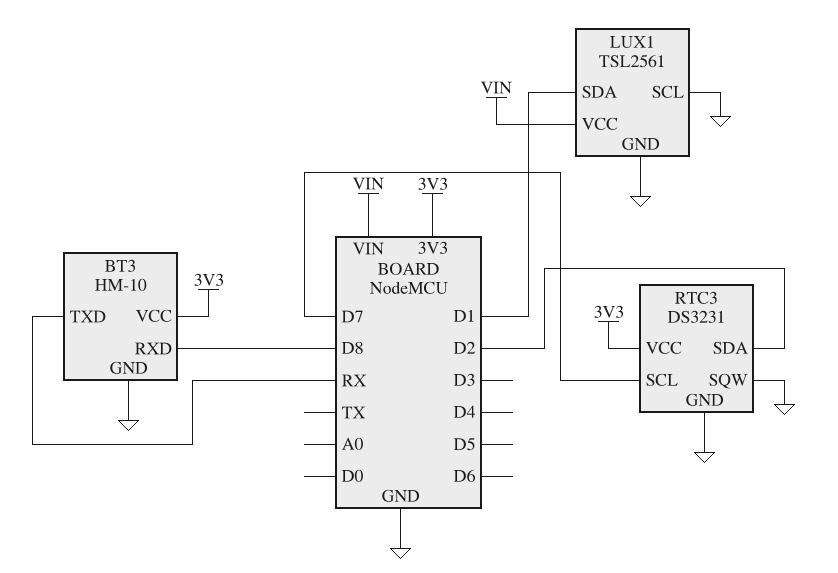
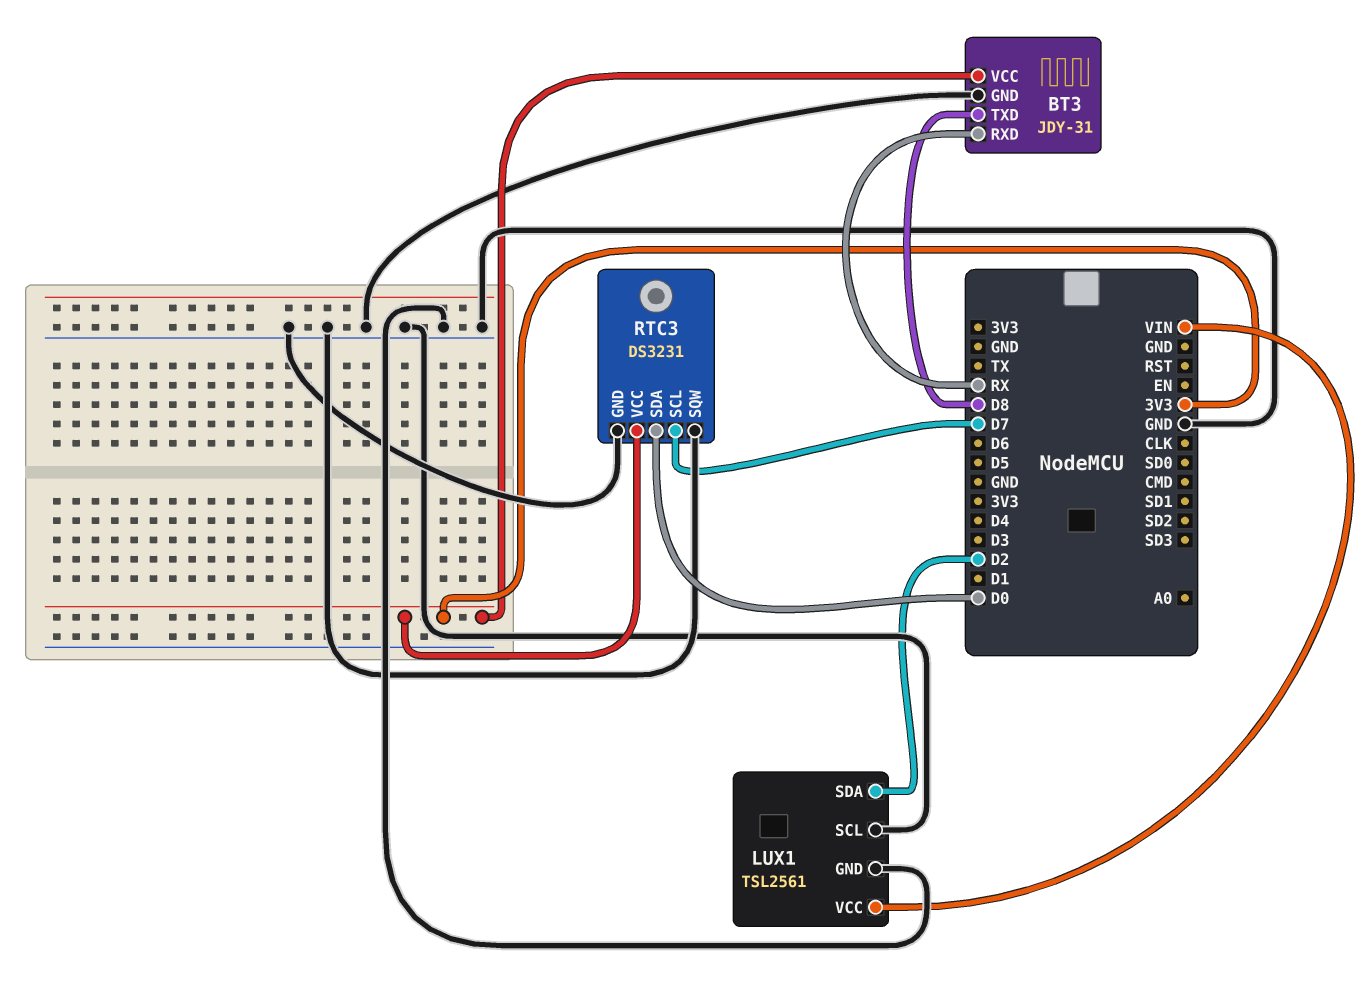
BT3: HM-10 -> JDY-31
BT3 pin RXD: D8 -> RX
BT3 pin TXD: RX -> D8
LUX1 pin SDA: D1 -> D2
RTC3 pin SDA: D2 -> D0

